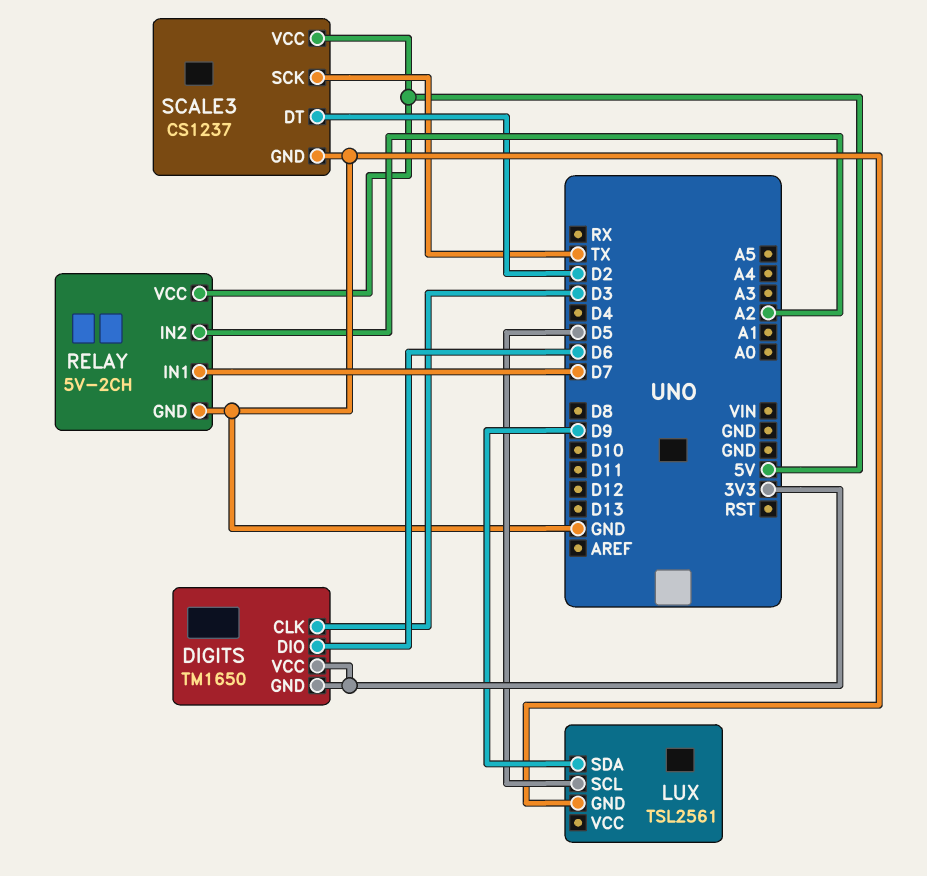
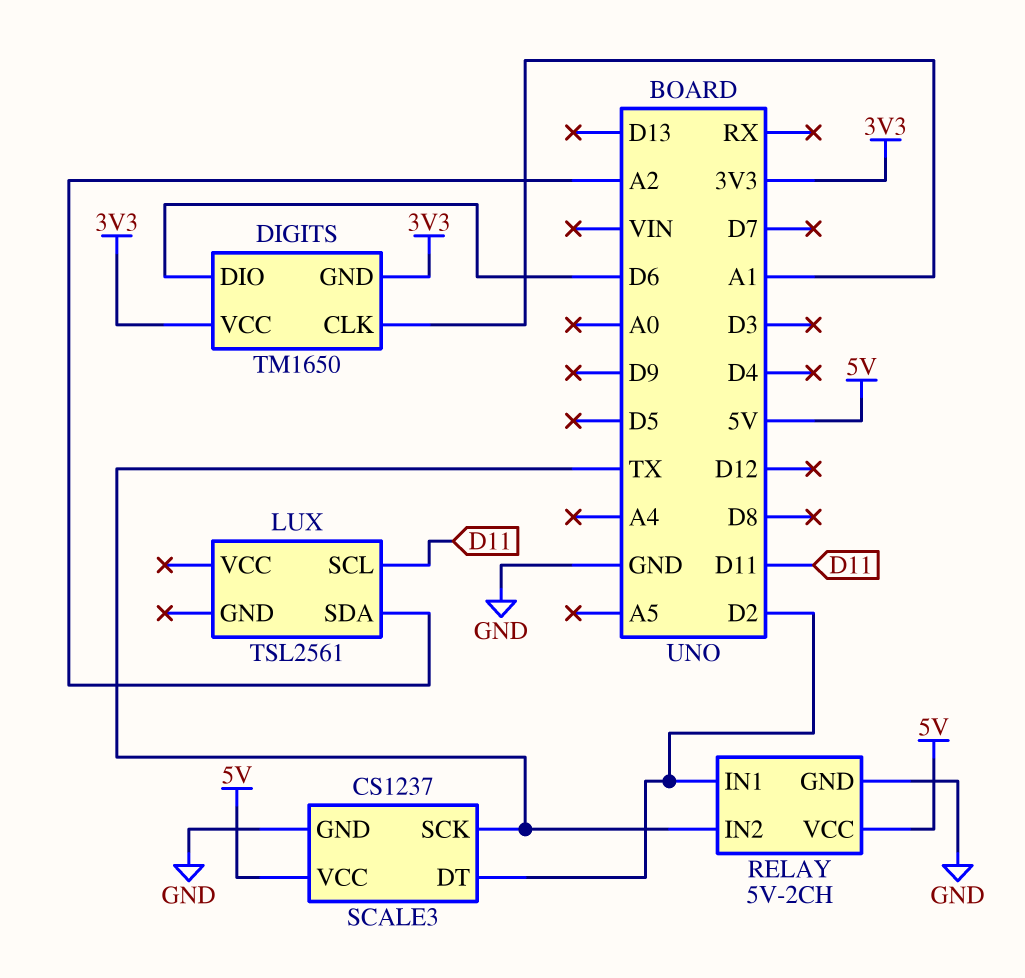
DIGITS pin CLK: D3 -> A1
LUX pin GND: GND -> none
LUX pin SCL: D5 -> D11
LUX pin SDA: D9 -> A2
RELAY pin IN1: D7 -> D2
RELAY pin IN2: A2 -> TX

